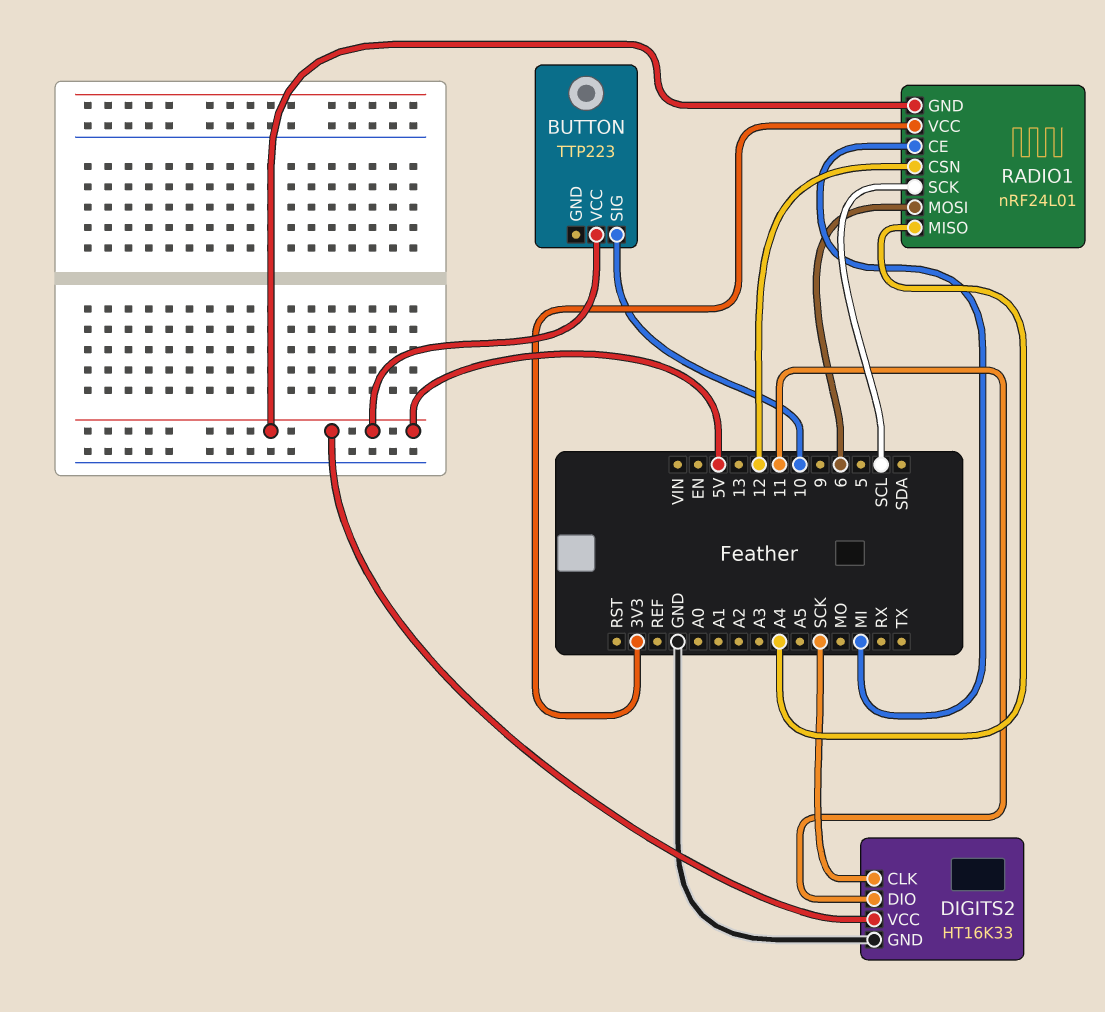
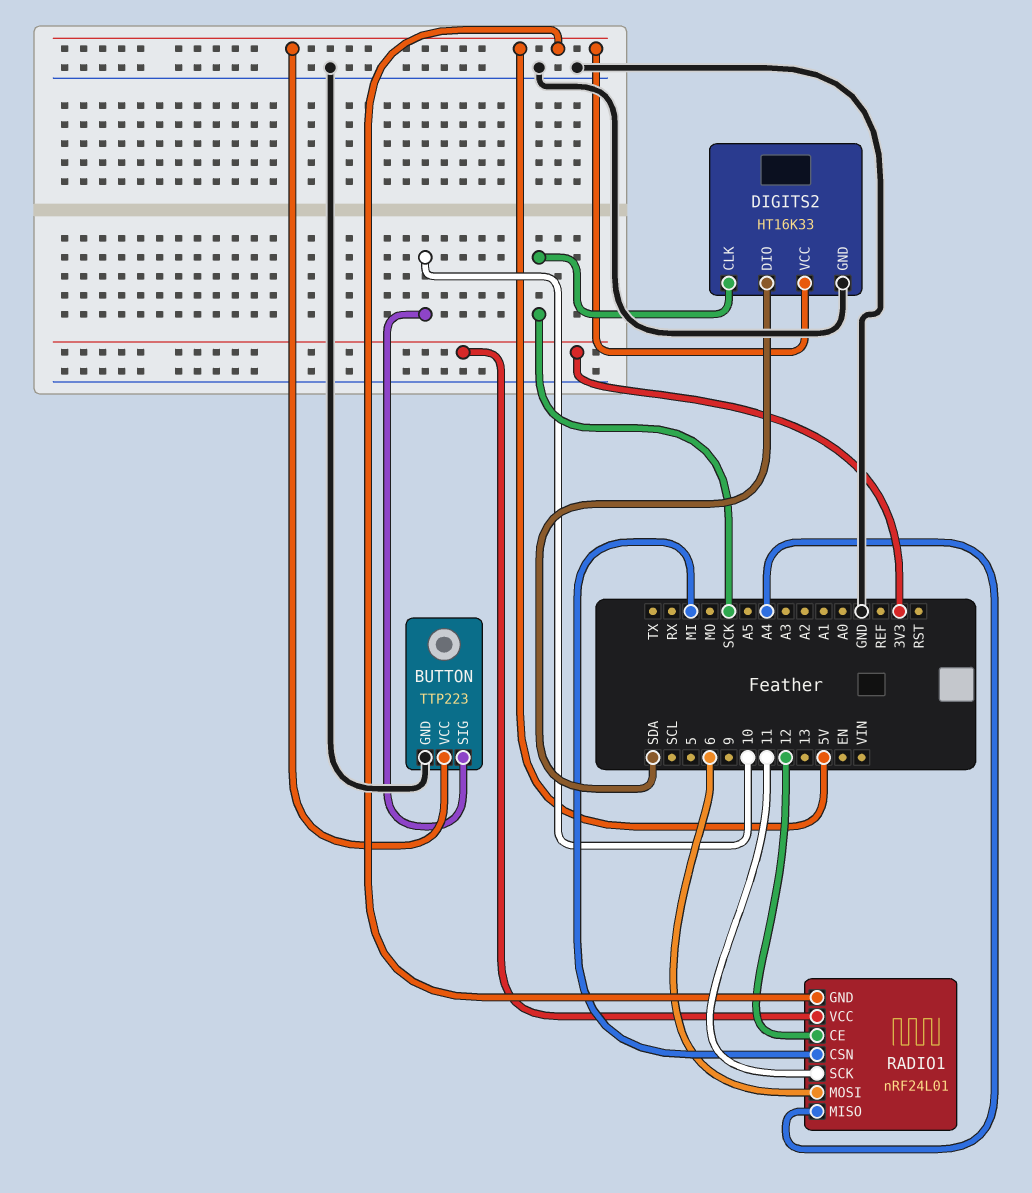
BUTTON pin GND: none -> GND
DIGITS2 pin DIO: 11 -> SDA
RADIO1 pin CE: MI -> 12
RADIO1 pin CSN: 12 -> MI
RADIO1 pin SCK: SCL -> 11

